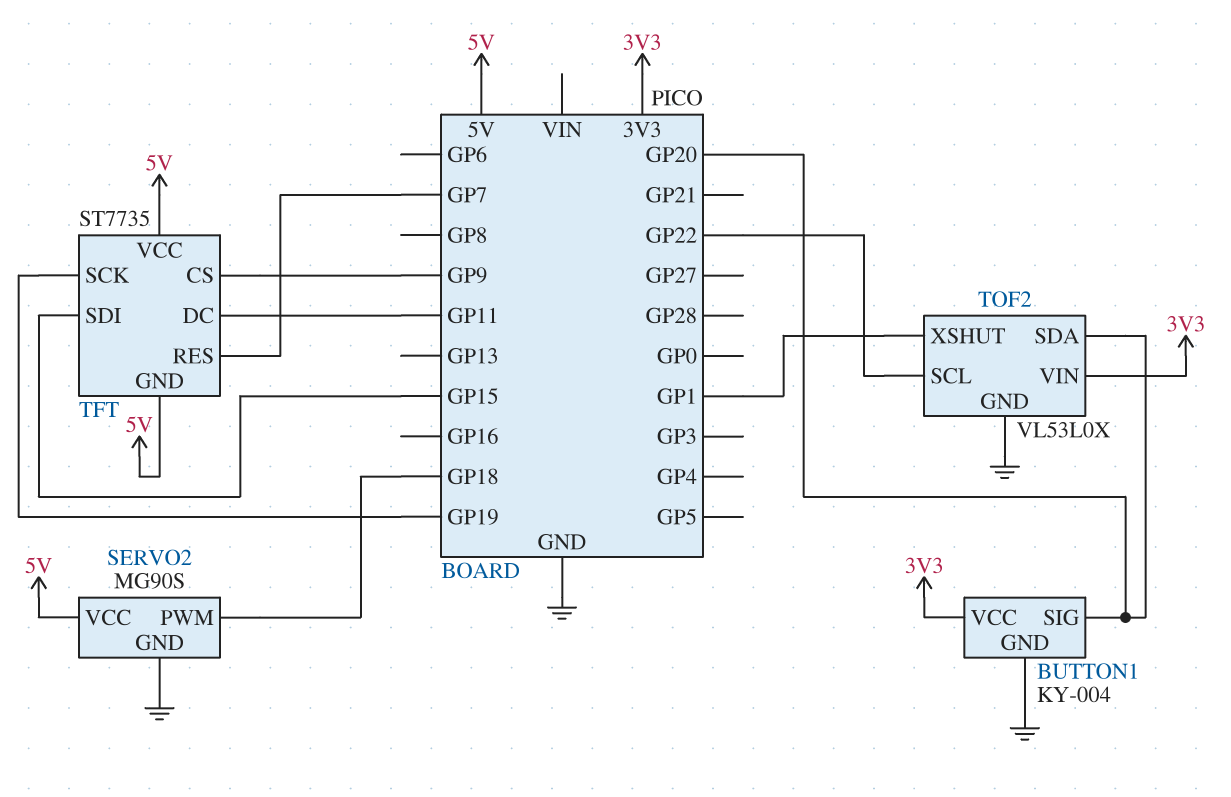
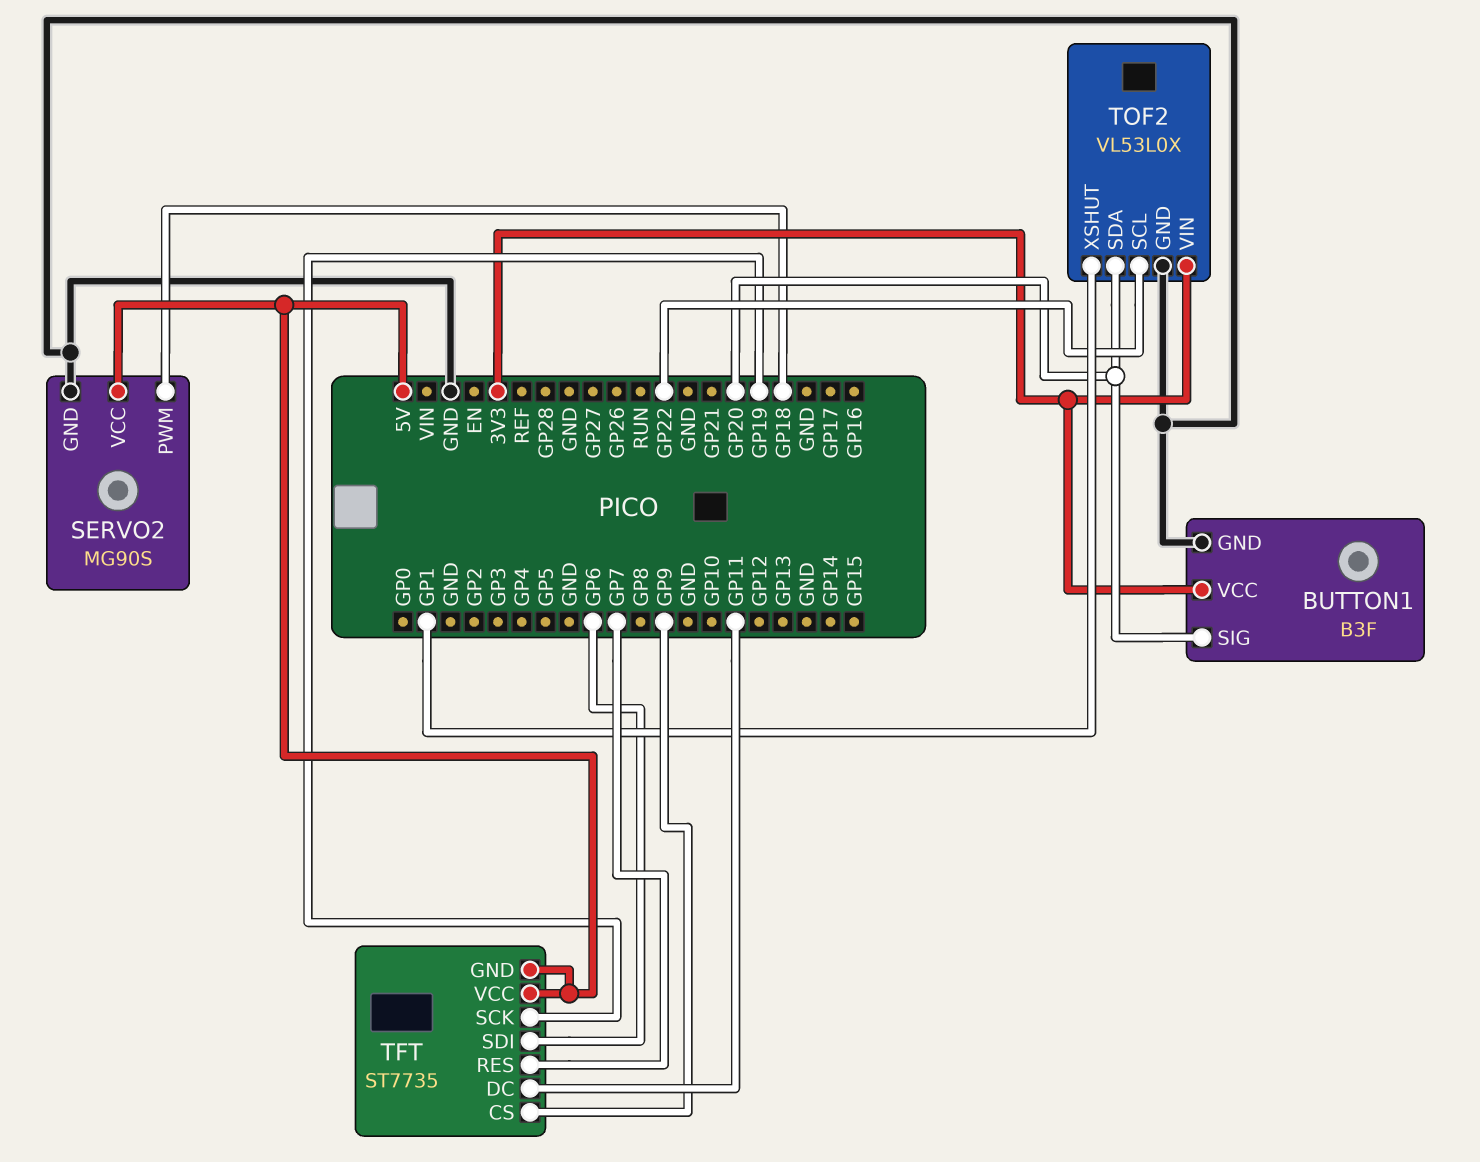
BUTTON1: KY-004 -> B3F
TFT pin SDI: GP15 -> GP6

